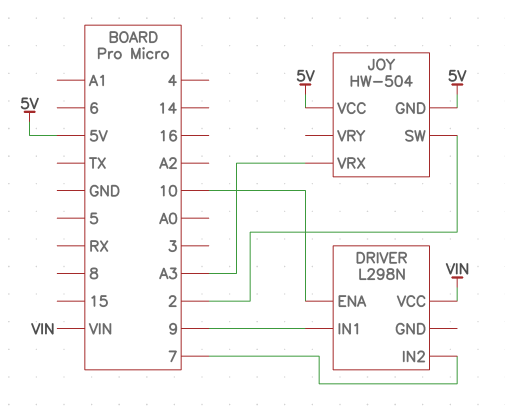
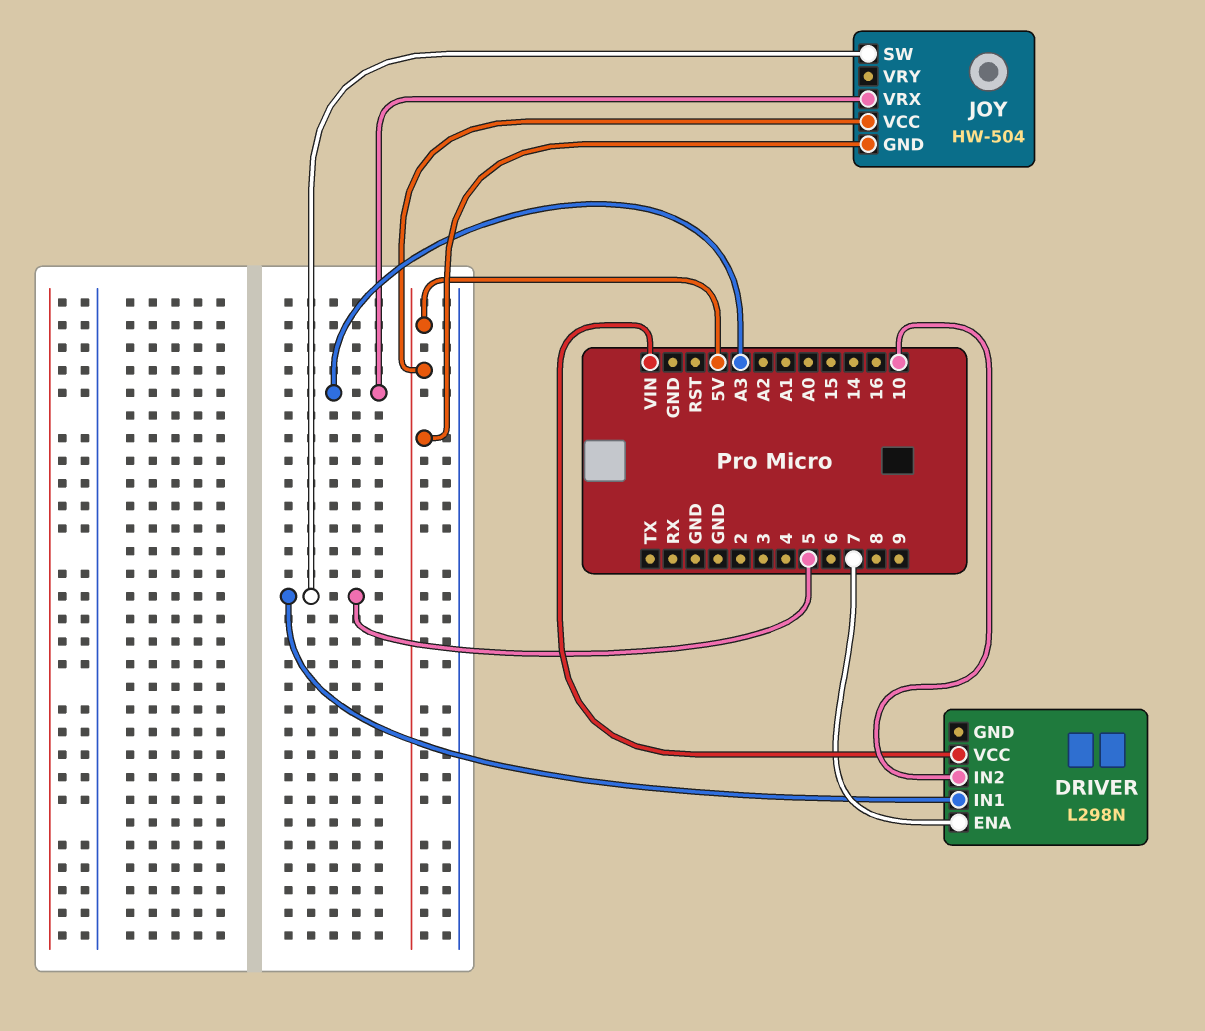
DRIVER pin ENA: 10 -> 7
DRIVER pin IN1: 9 -> 5
DRIVER pin IN2: 7 -> 10
JOY pin SW: 2 -> 5

